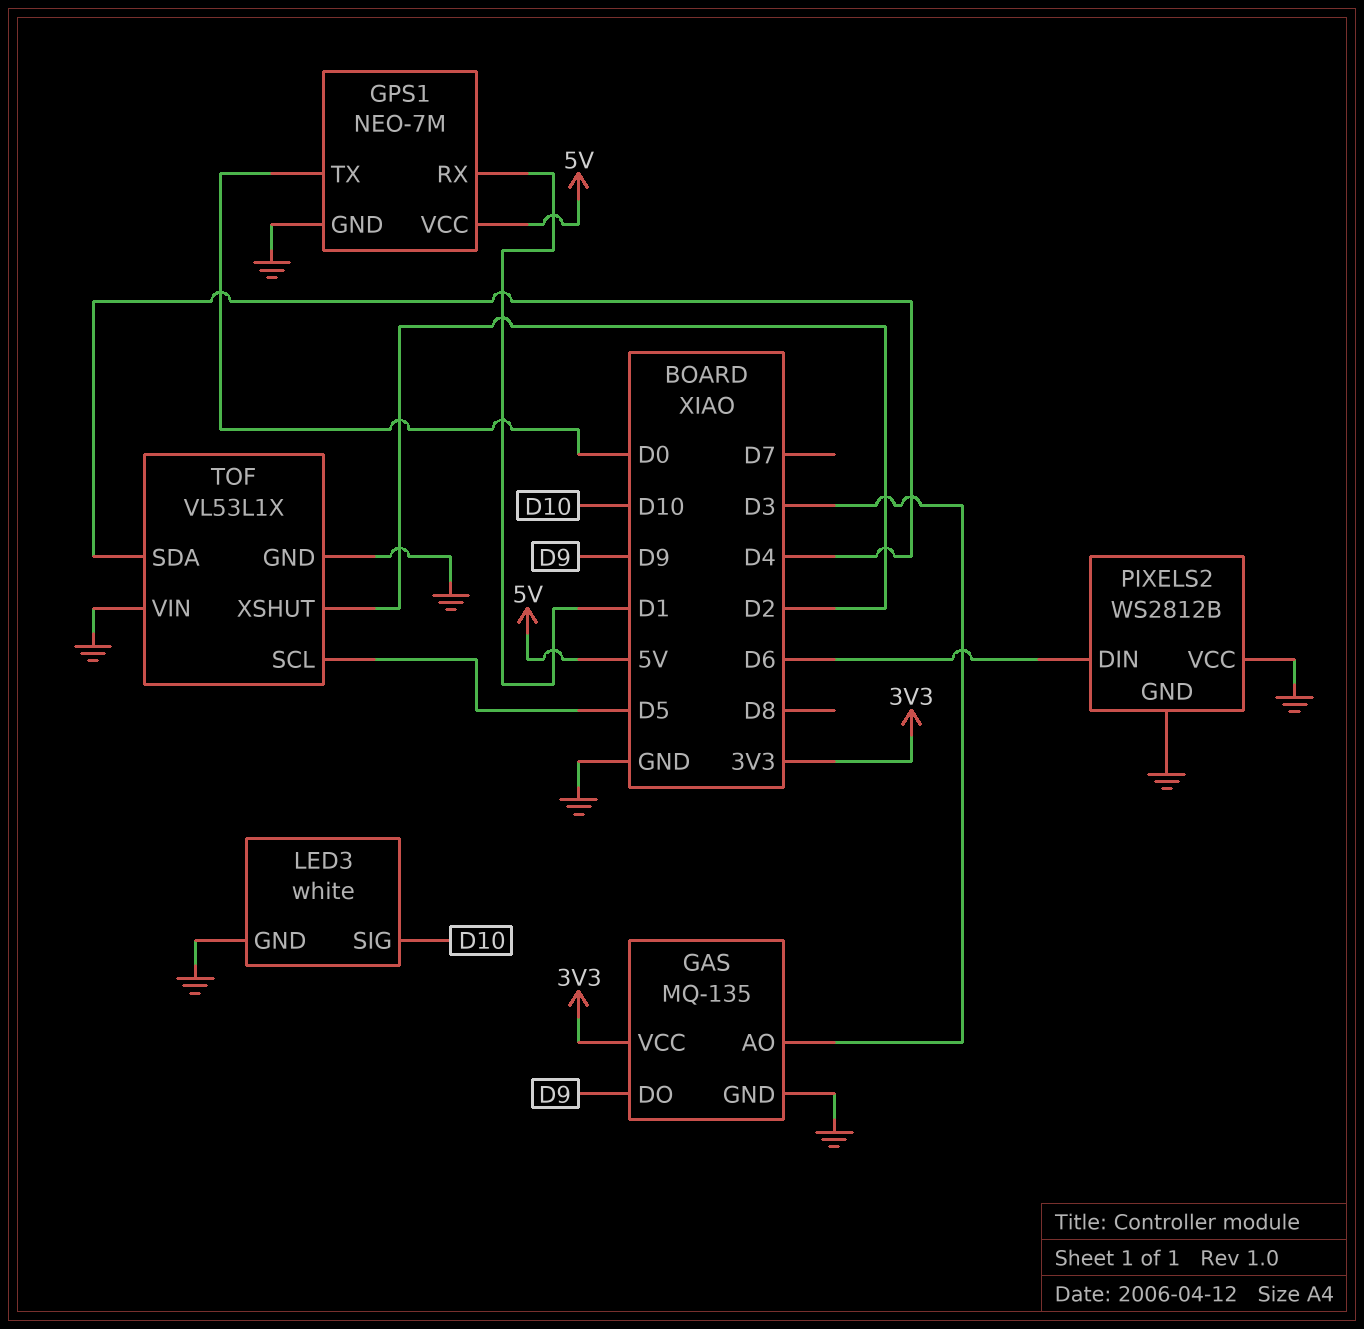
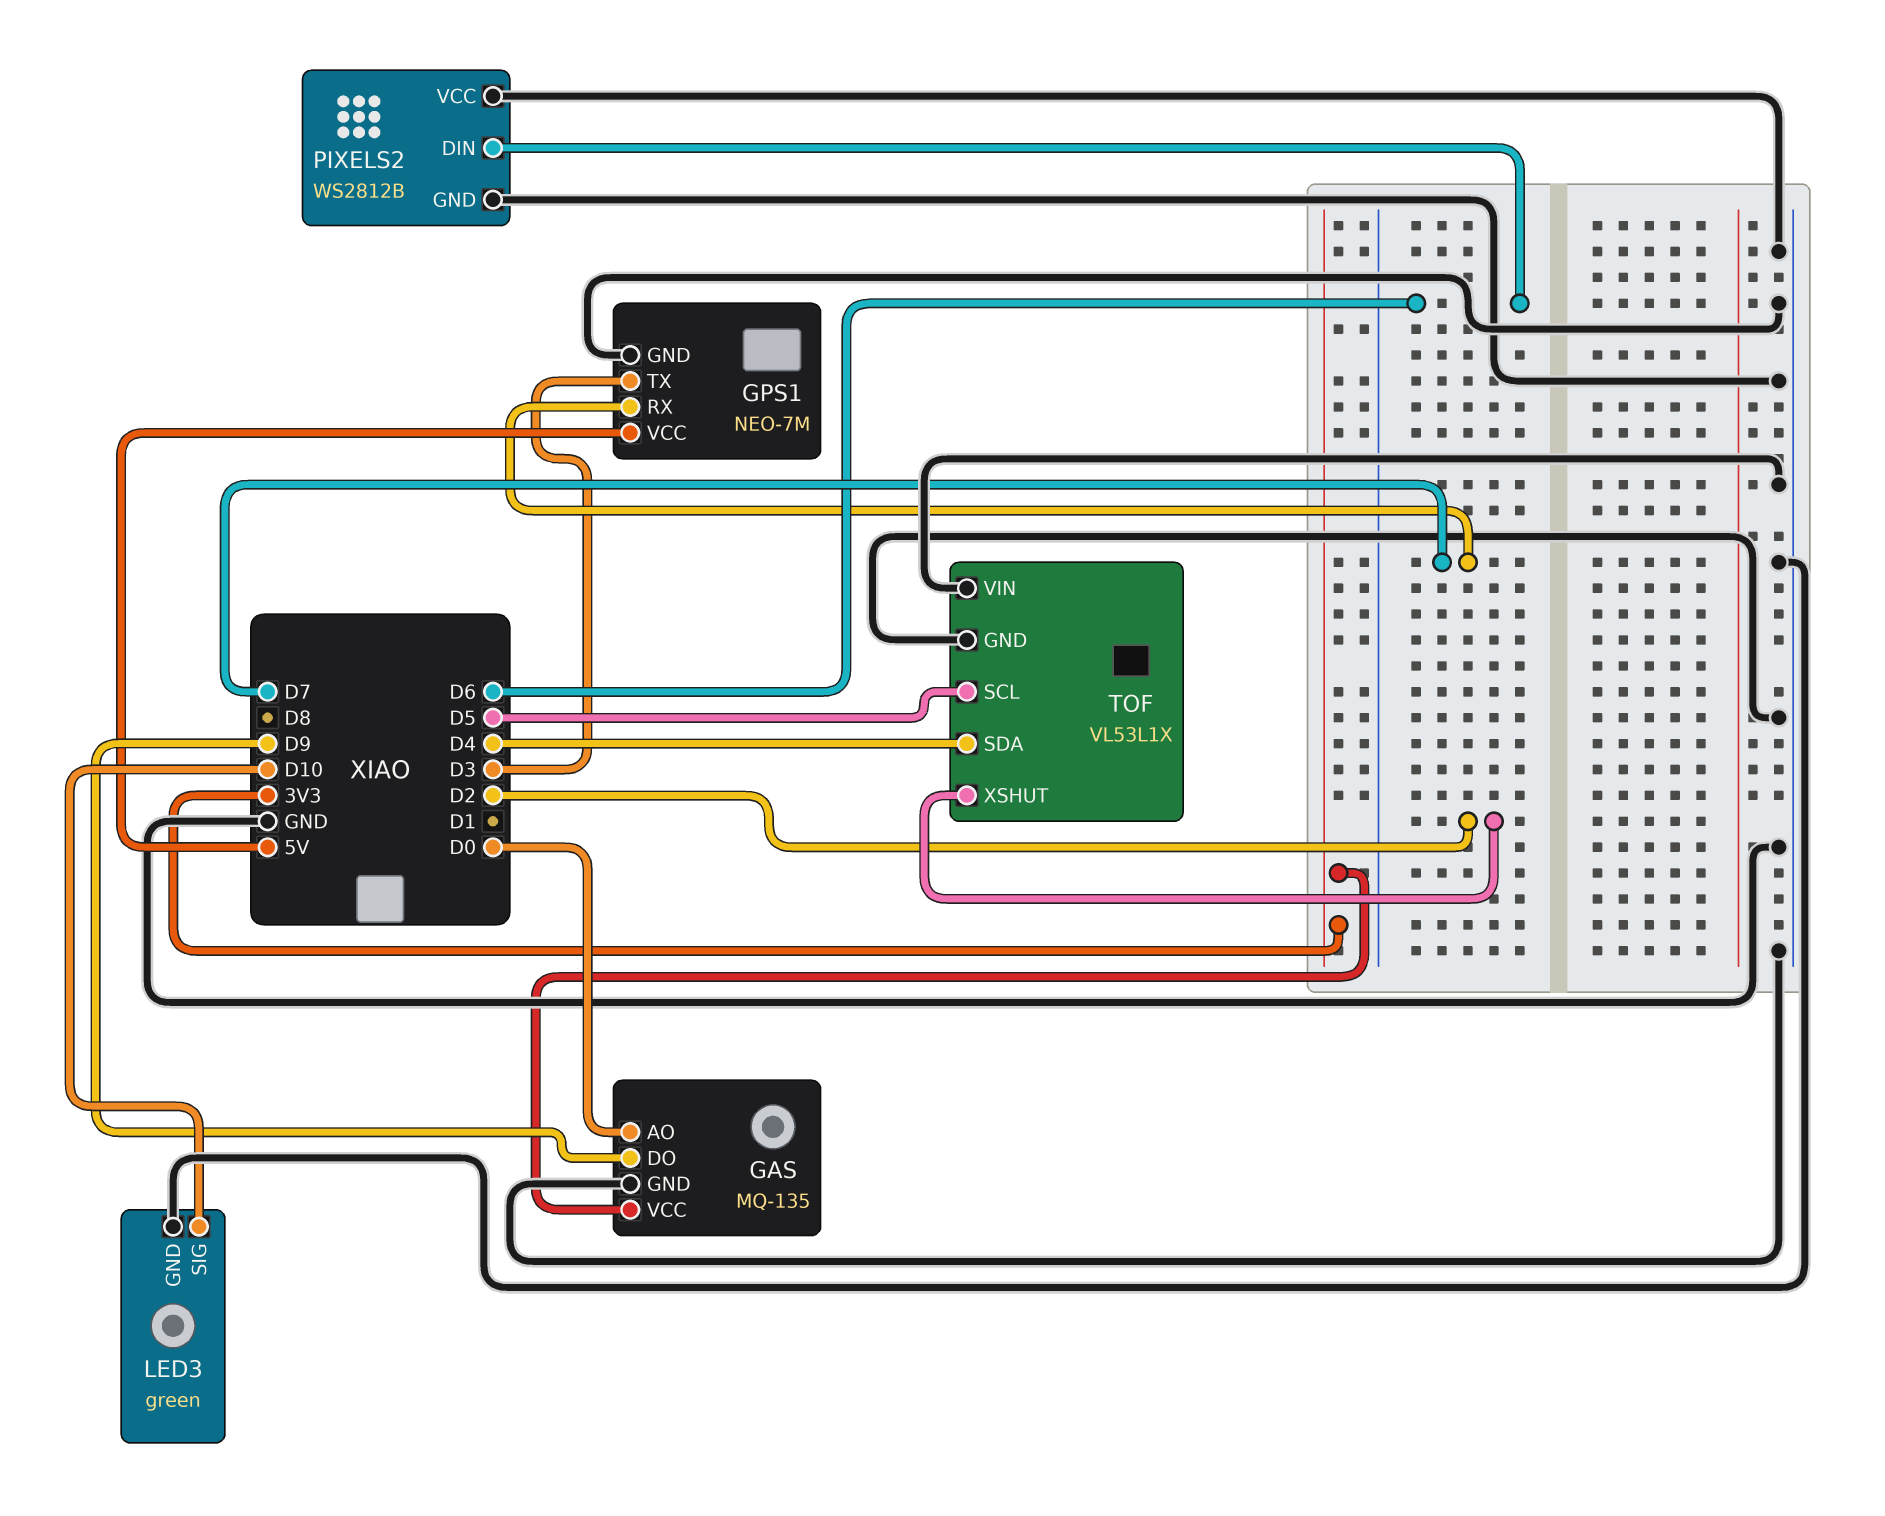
GAS pin AO: D3 -> D0
GPS1 pin RX: D1 -> D7
GPS1 pin TX: D0 -> D3
LED3: white -> green

